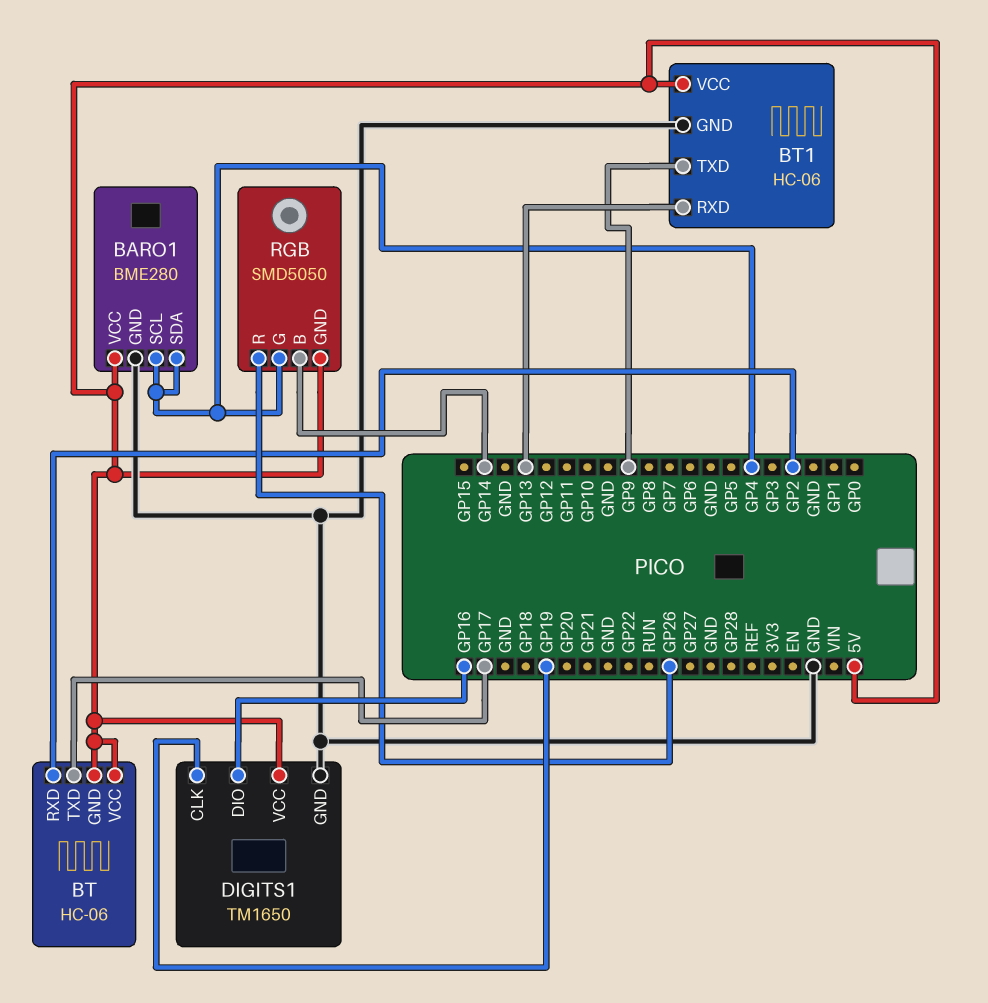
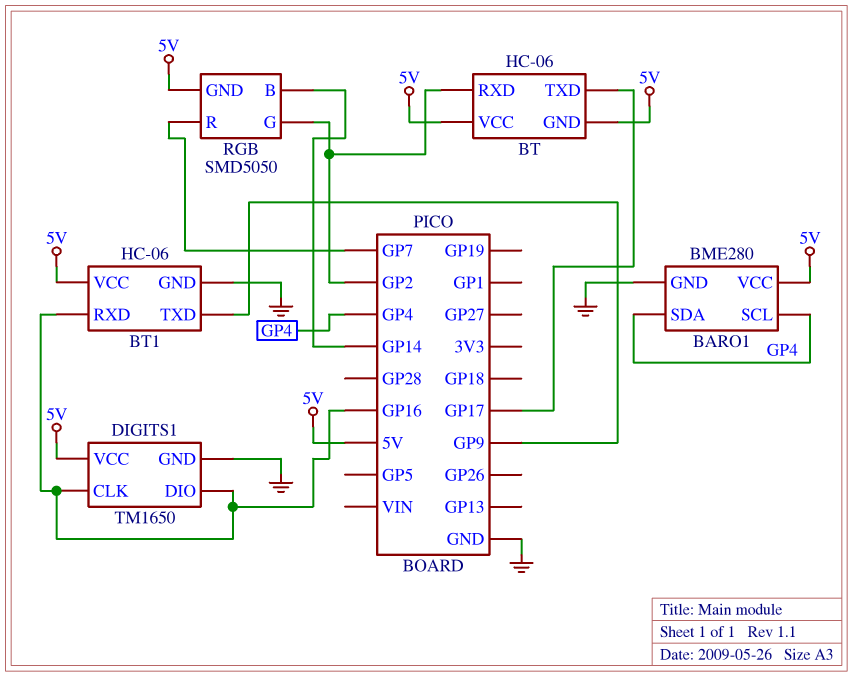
BT1 pin RXD: GP13 -> GP16
DIGITS1 pin CLK: GP19 -> GP16
RGB pin G: GP4 -> GP2
RGB pin R: GP26 -> GP7

